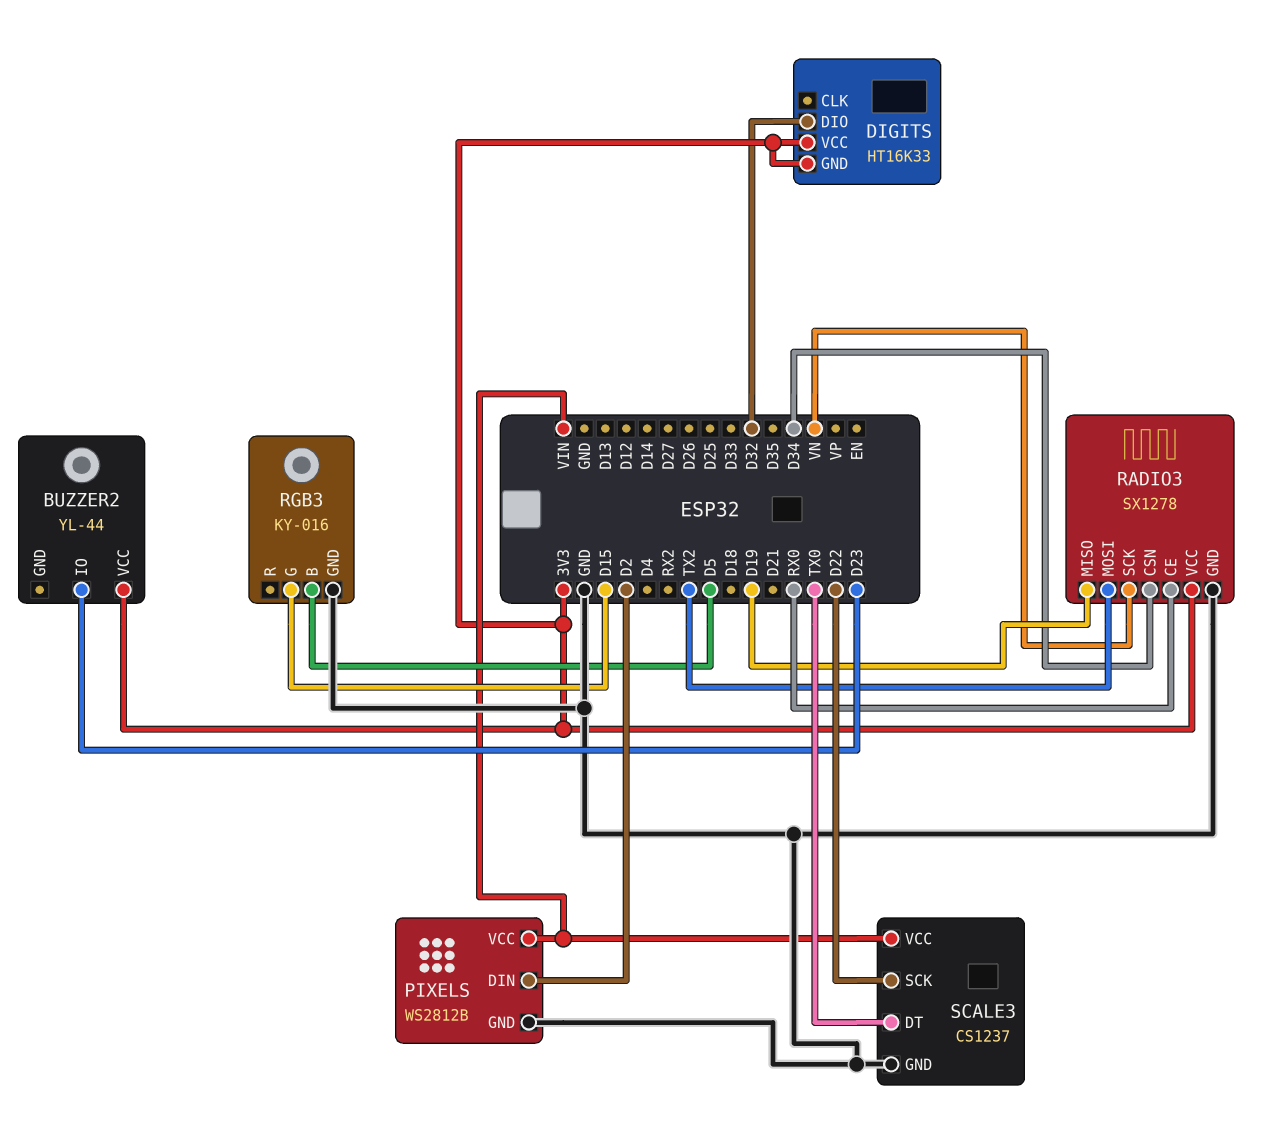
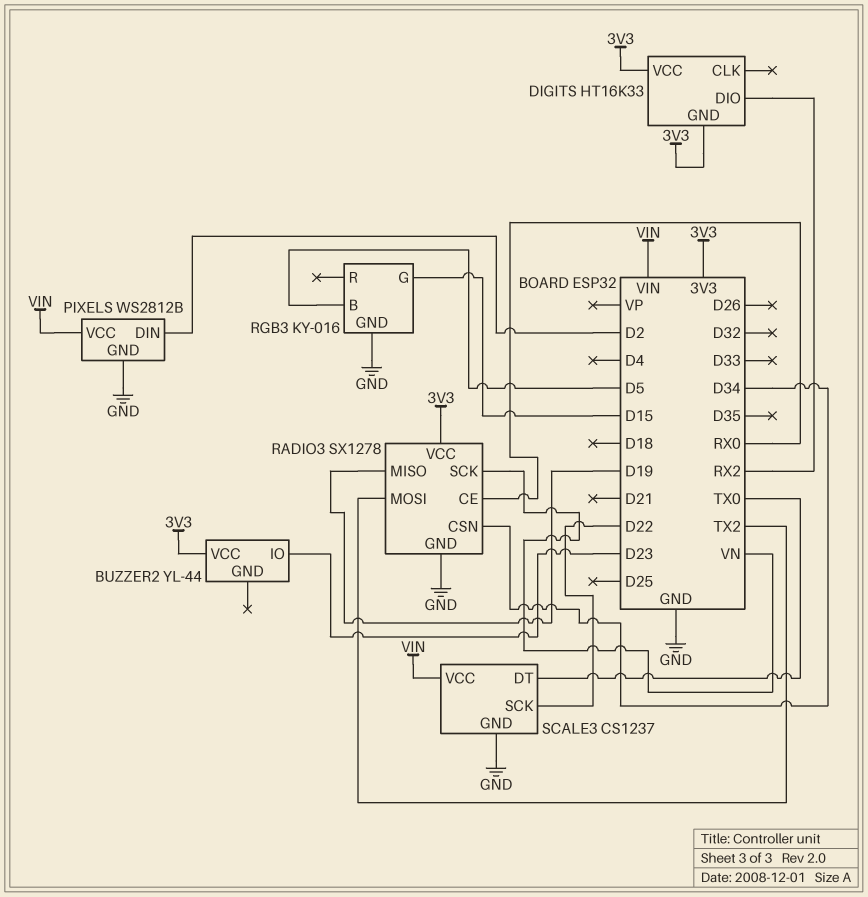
DIGITS pin DIO: D32 -> RX2

